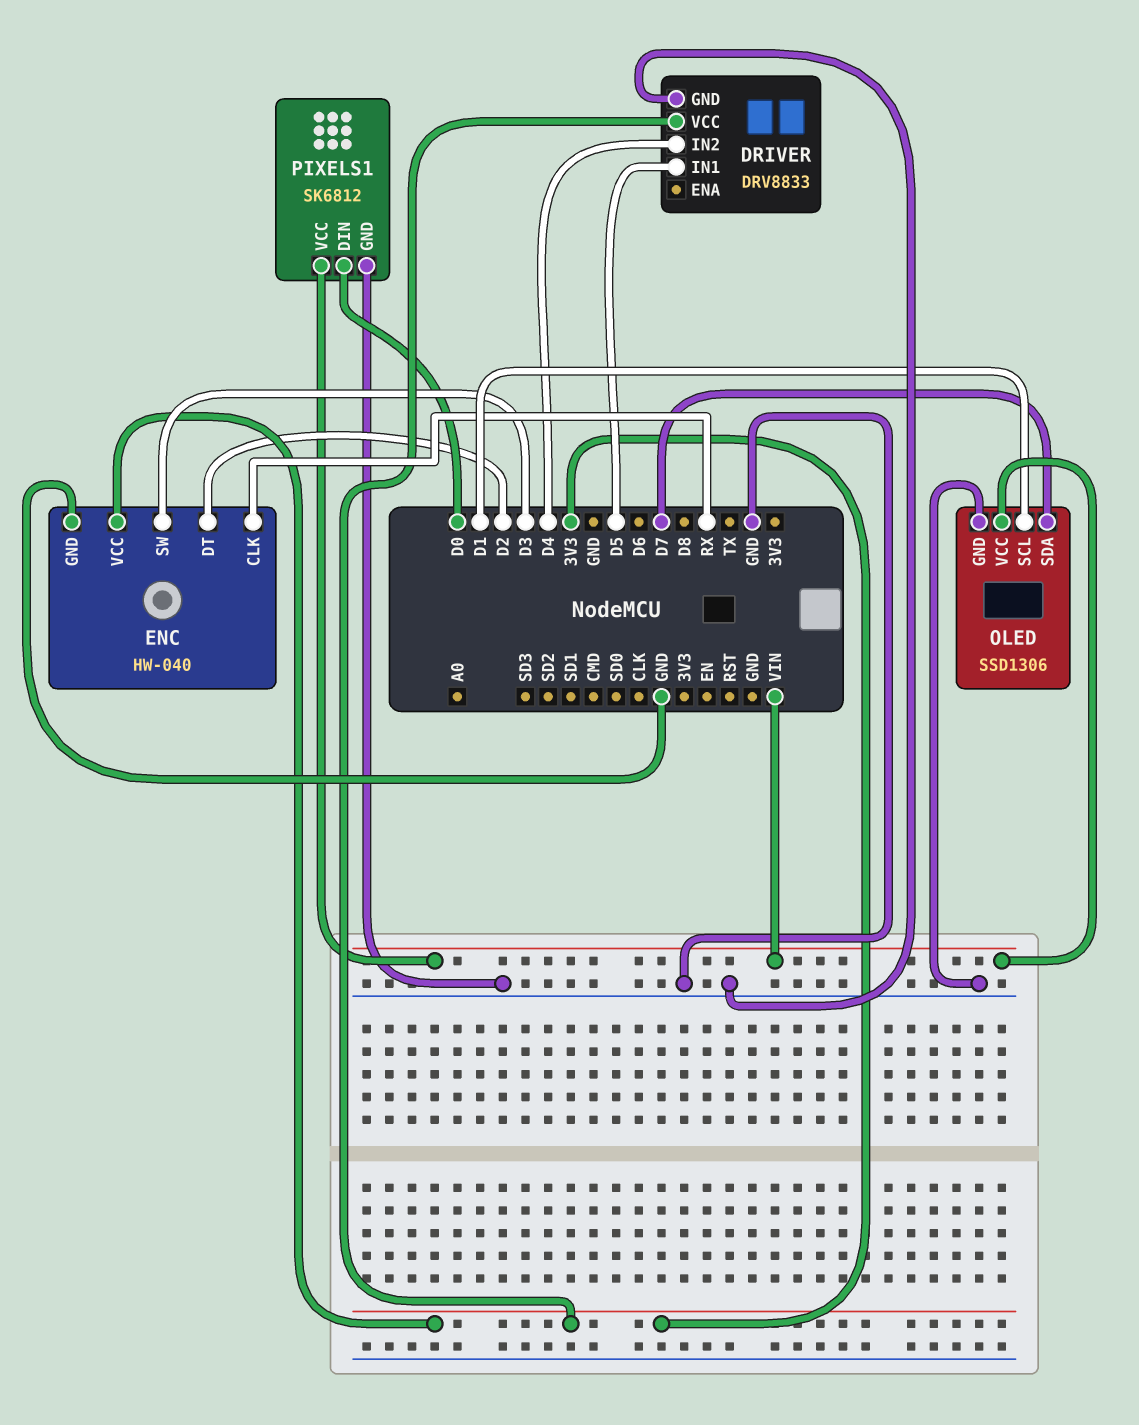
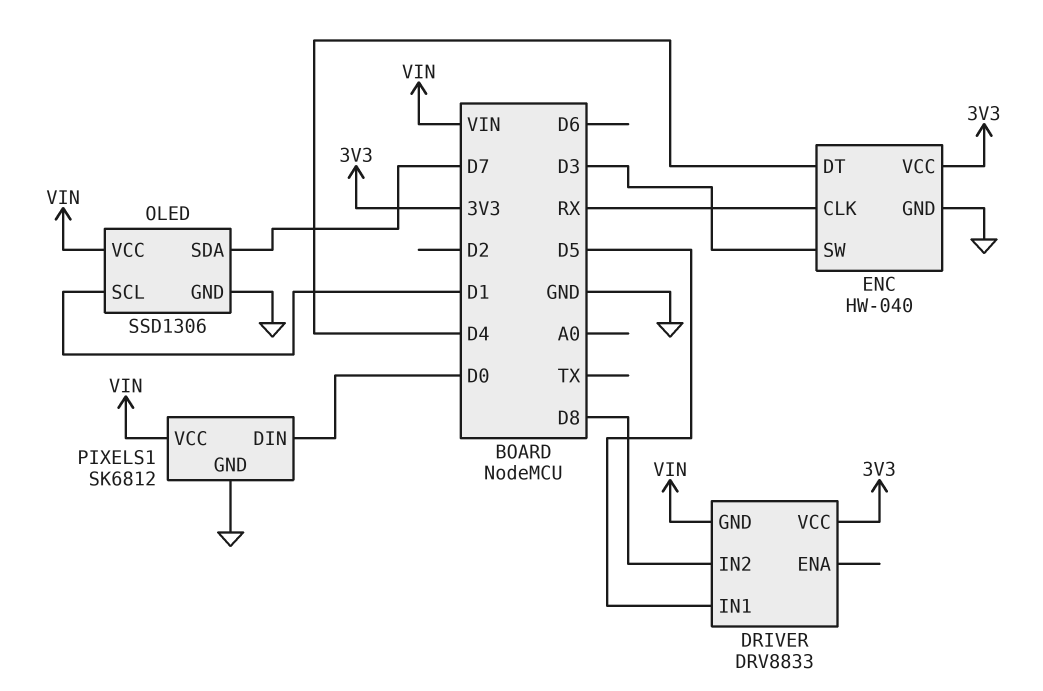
DRIVER pin GND: GND -> VIN
DRIVER pin IN2: D4 -> D8
ENC pin DT: D2 -> D4

